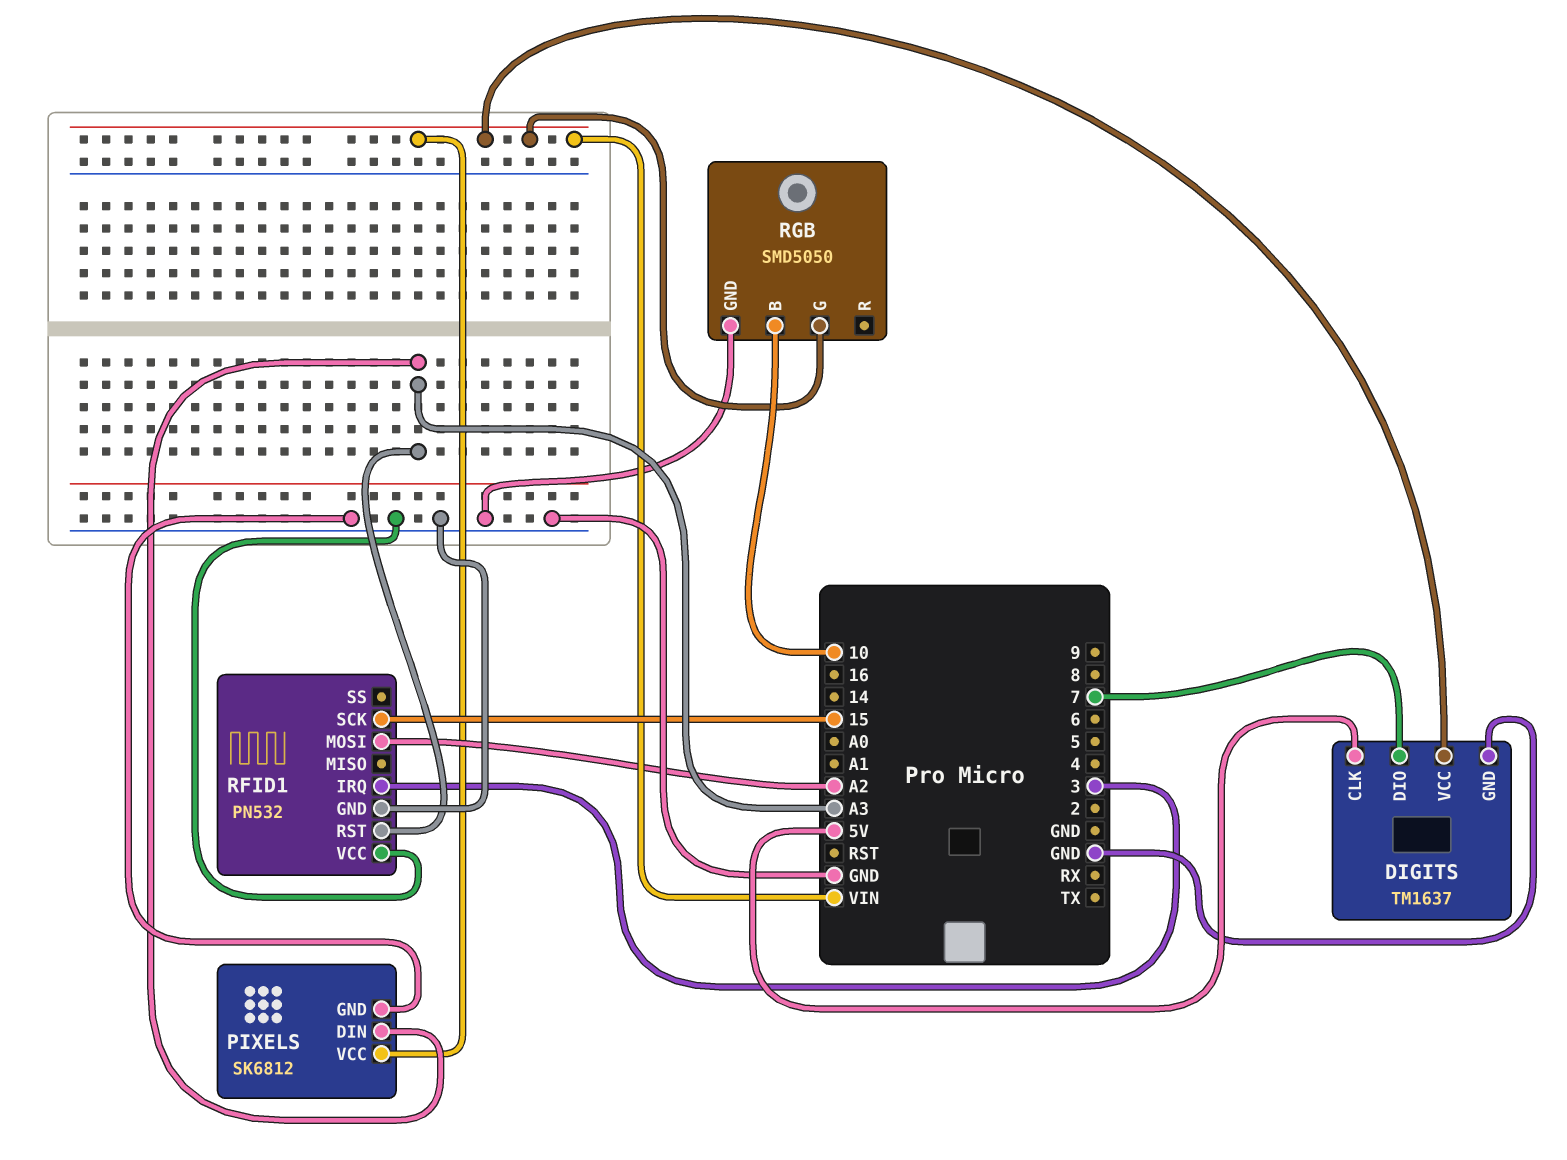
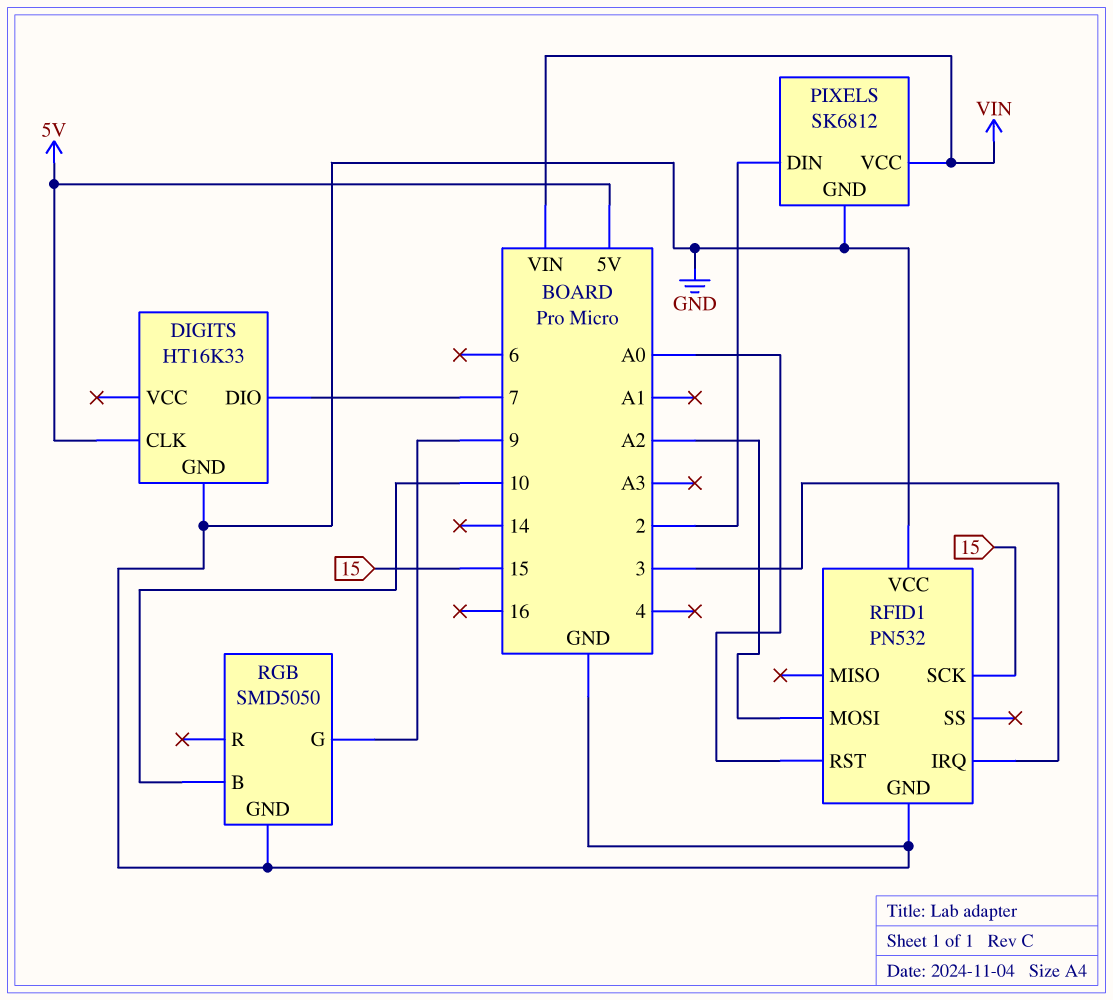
DIGITS: TM1637 -> HT16K33
DIGITS pin VCC: VIN -> none
PIXELS pin DIN: A3 -> 2
RFID1 pin RST: A3 -> A0
RGB pin G: VIN -> 9

